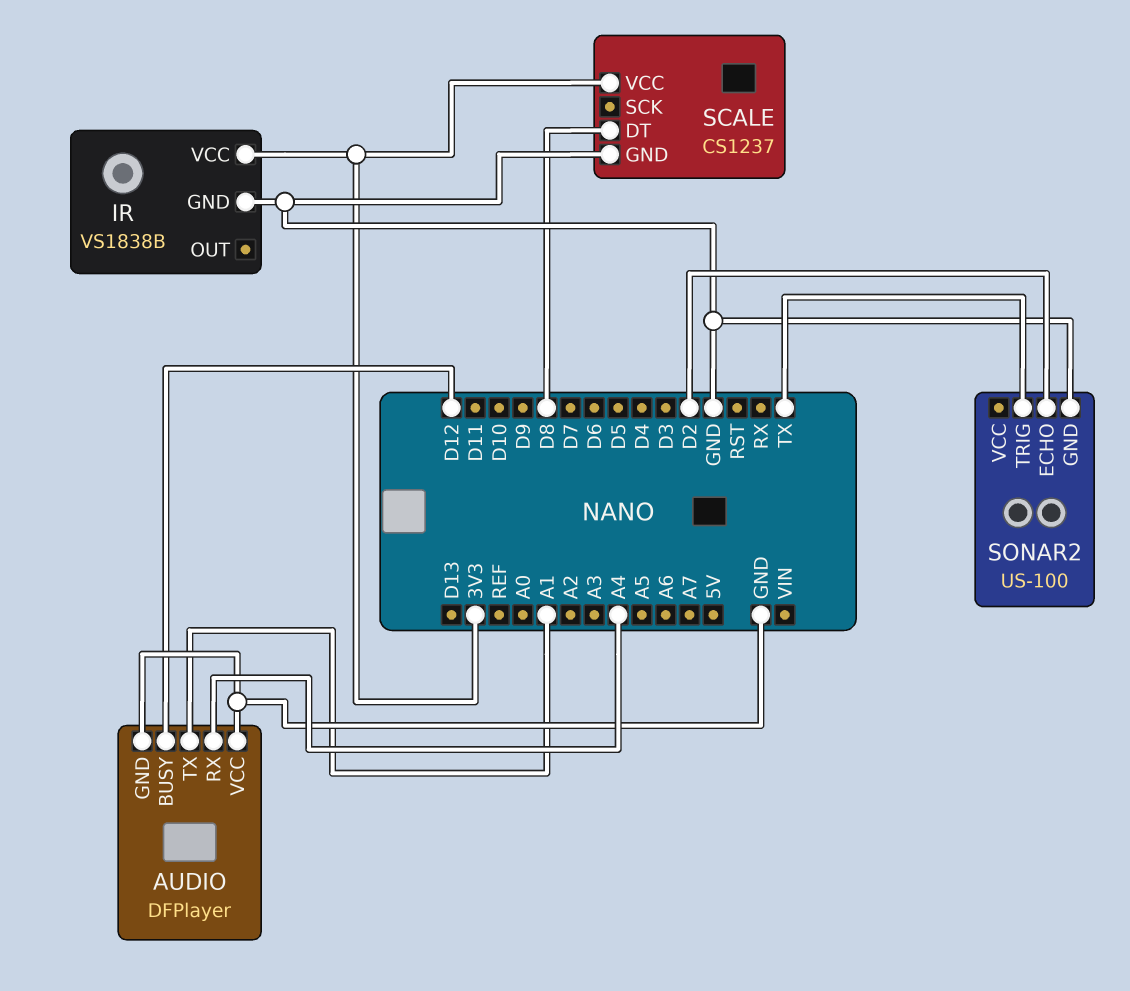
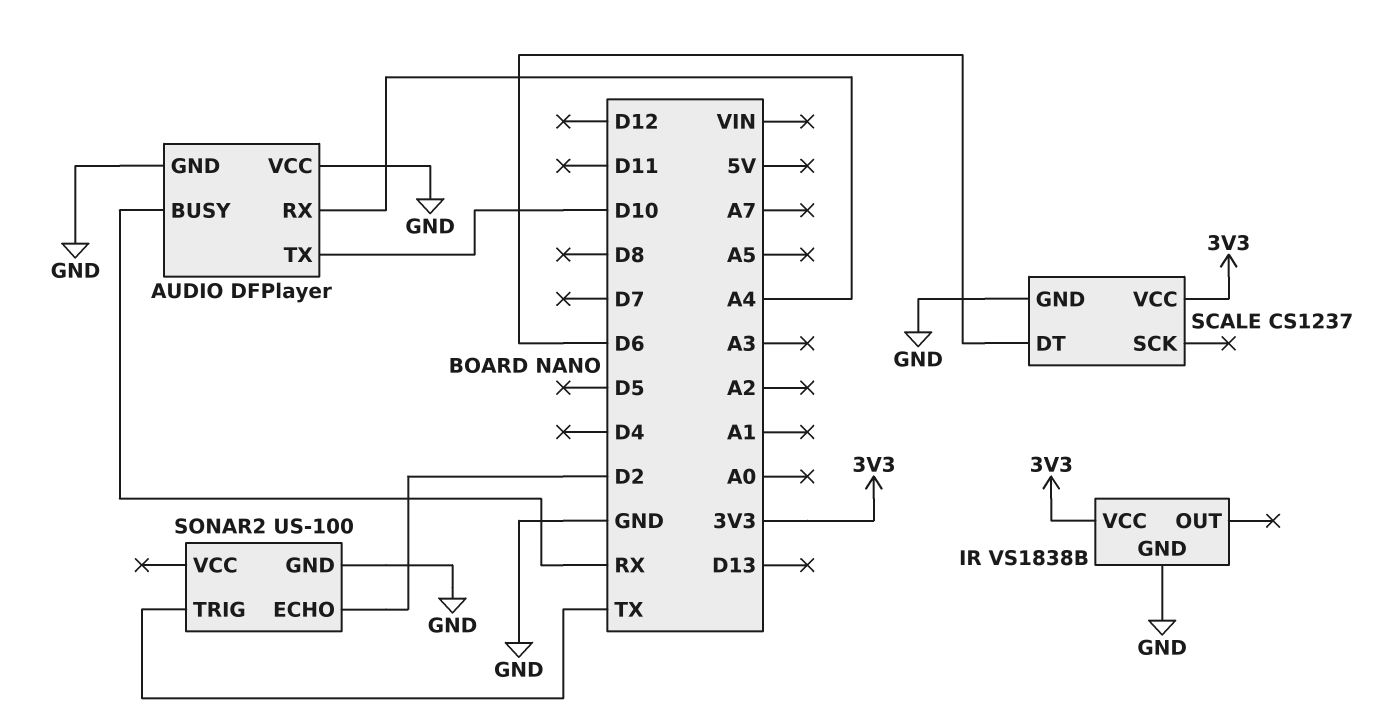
AUDIO pin BUSY: D12 -> RX
AUDIO pin TX: A1 -> D10
SCALE pin DT: D8 -> D6

